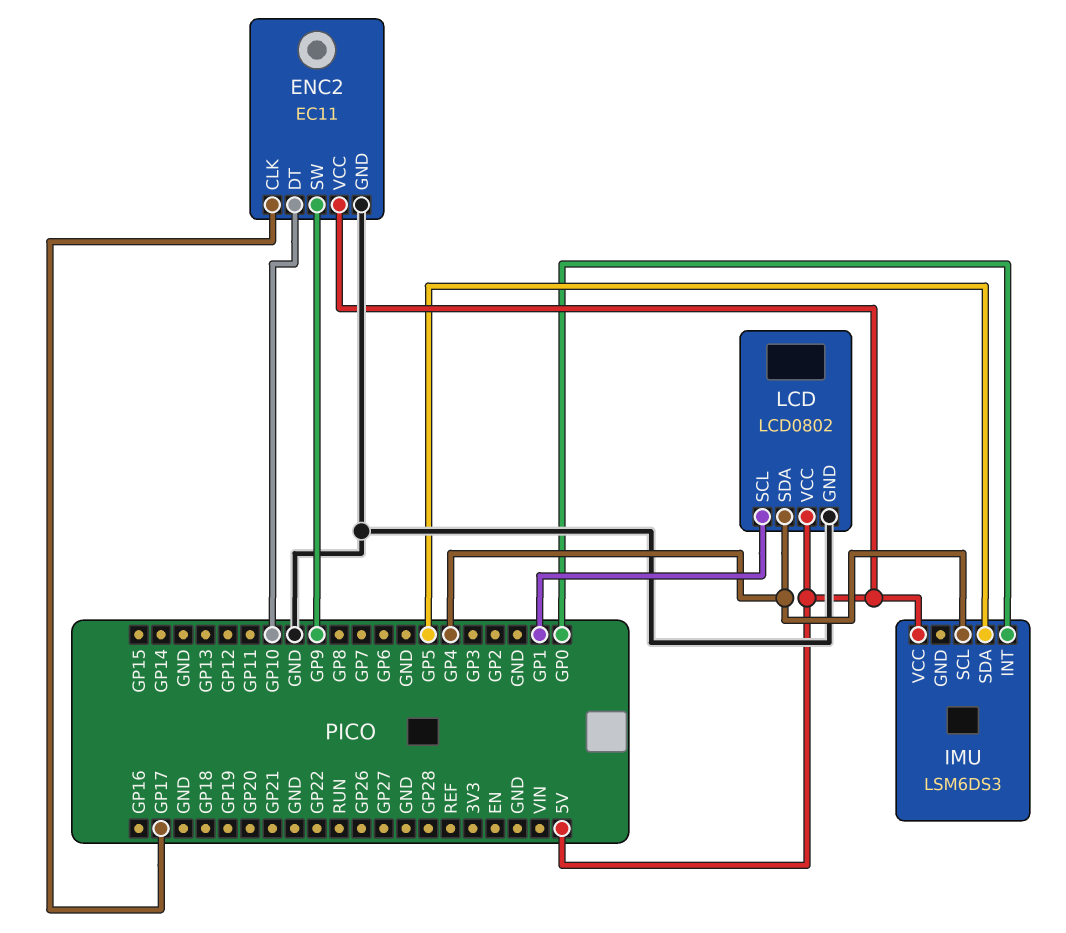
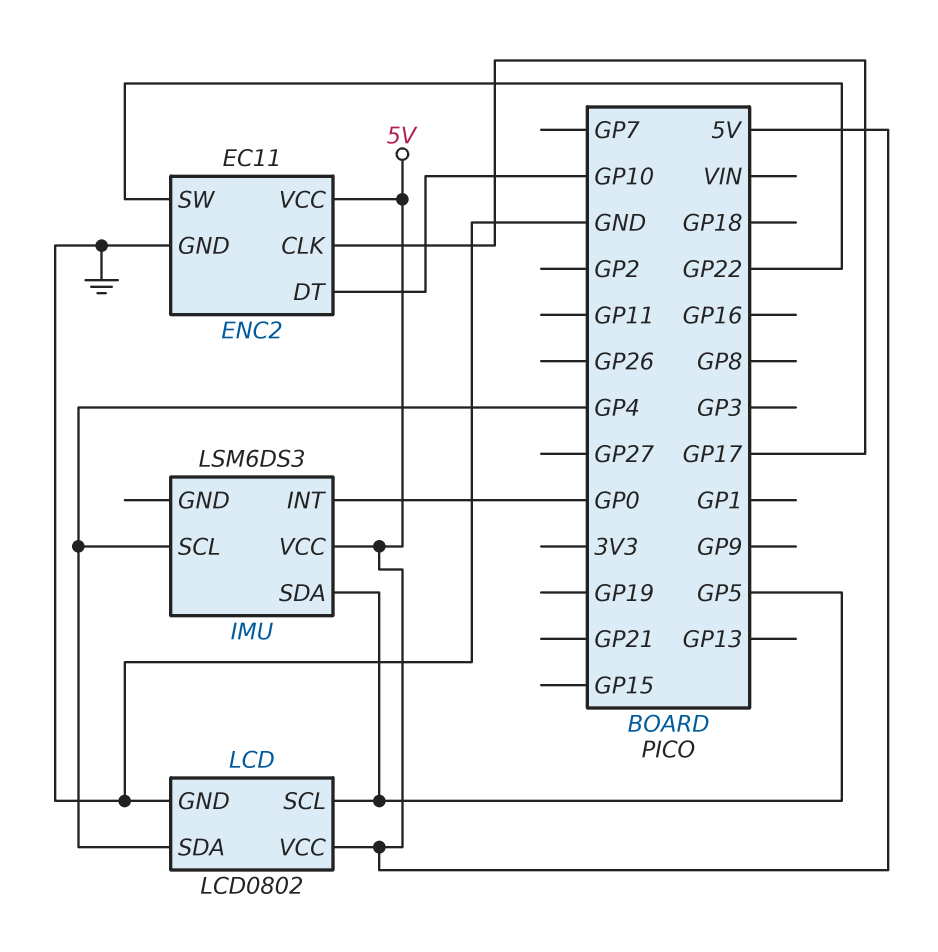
ENC2 pin SW: GP9 -> GP22
LCD pin SCL: GP1 -> GP5

